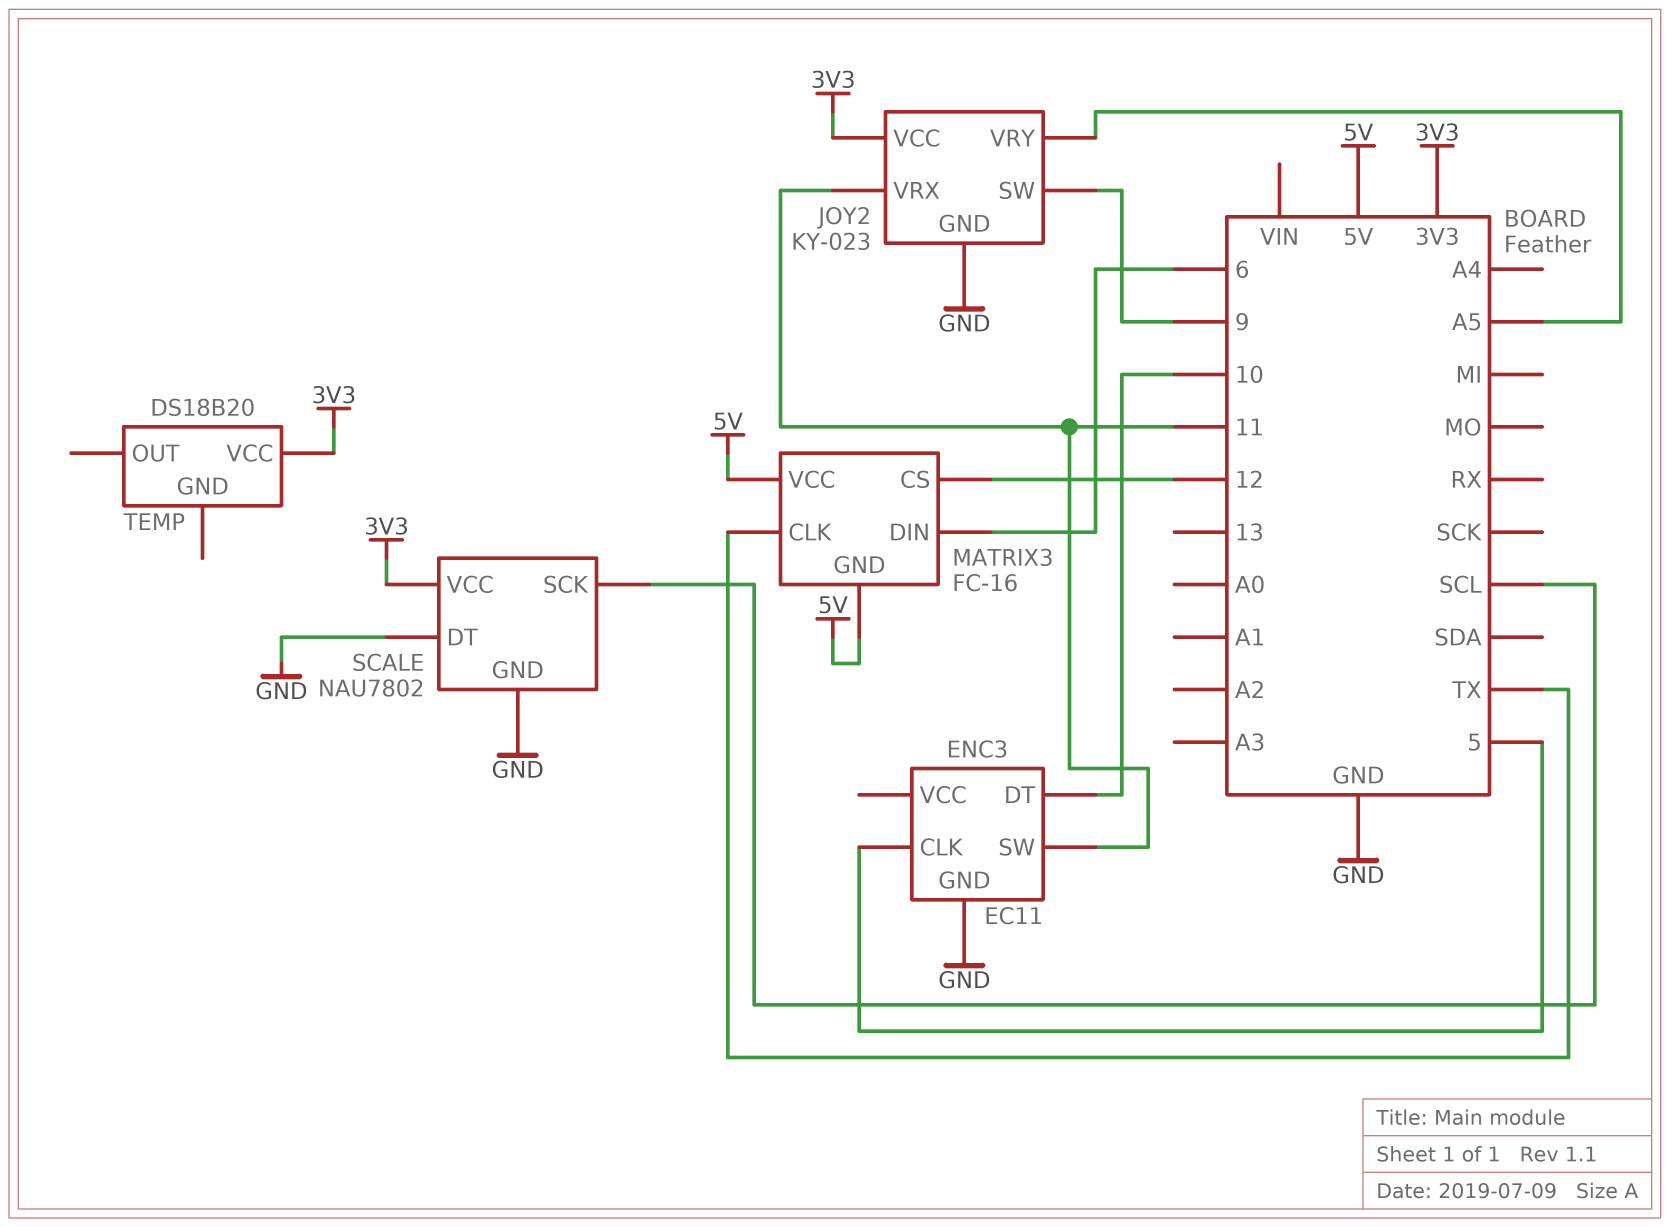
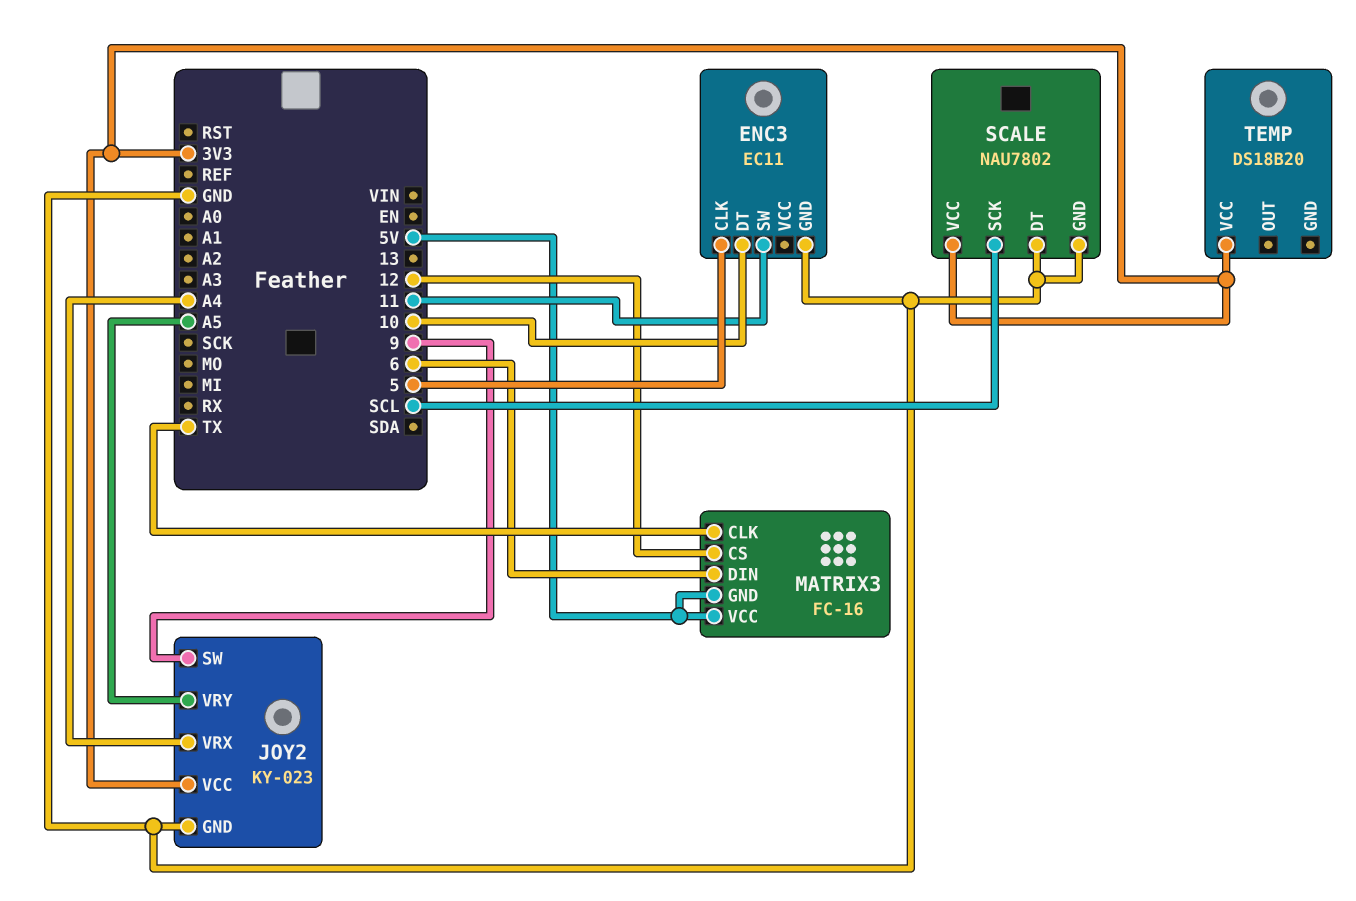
JOY2 pin VRX: 11 -> A4

